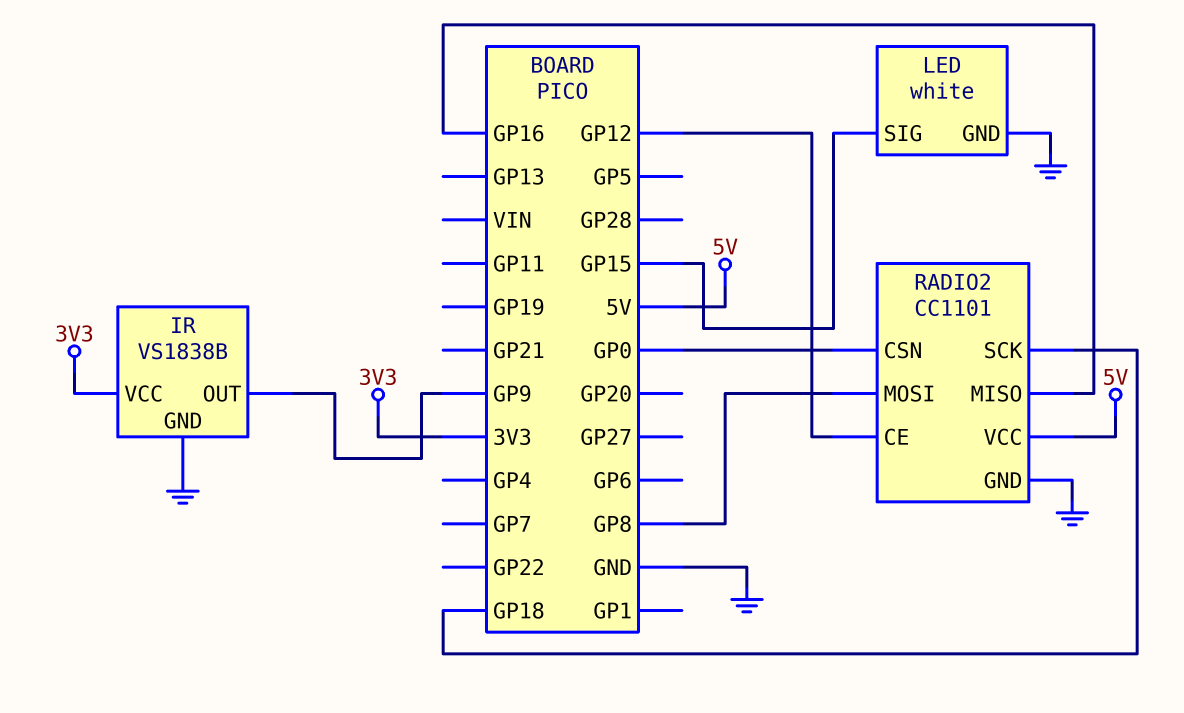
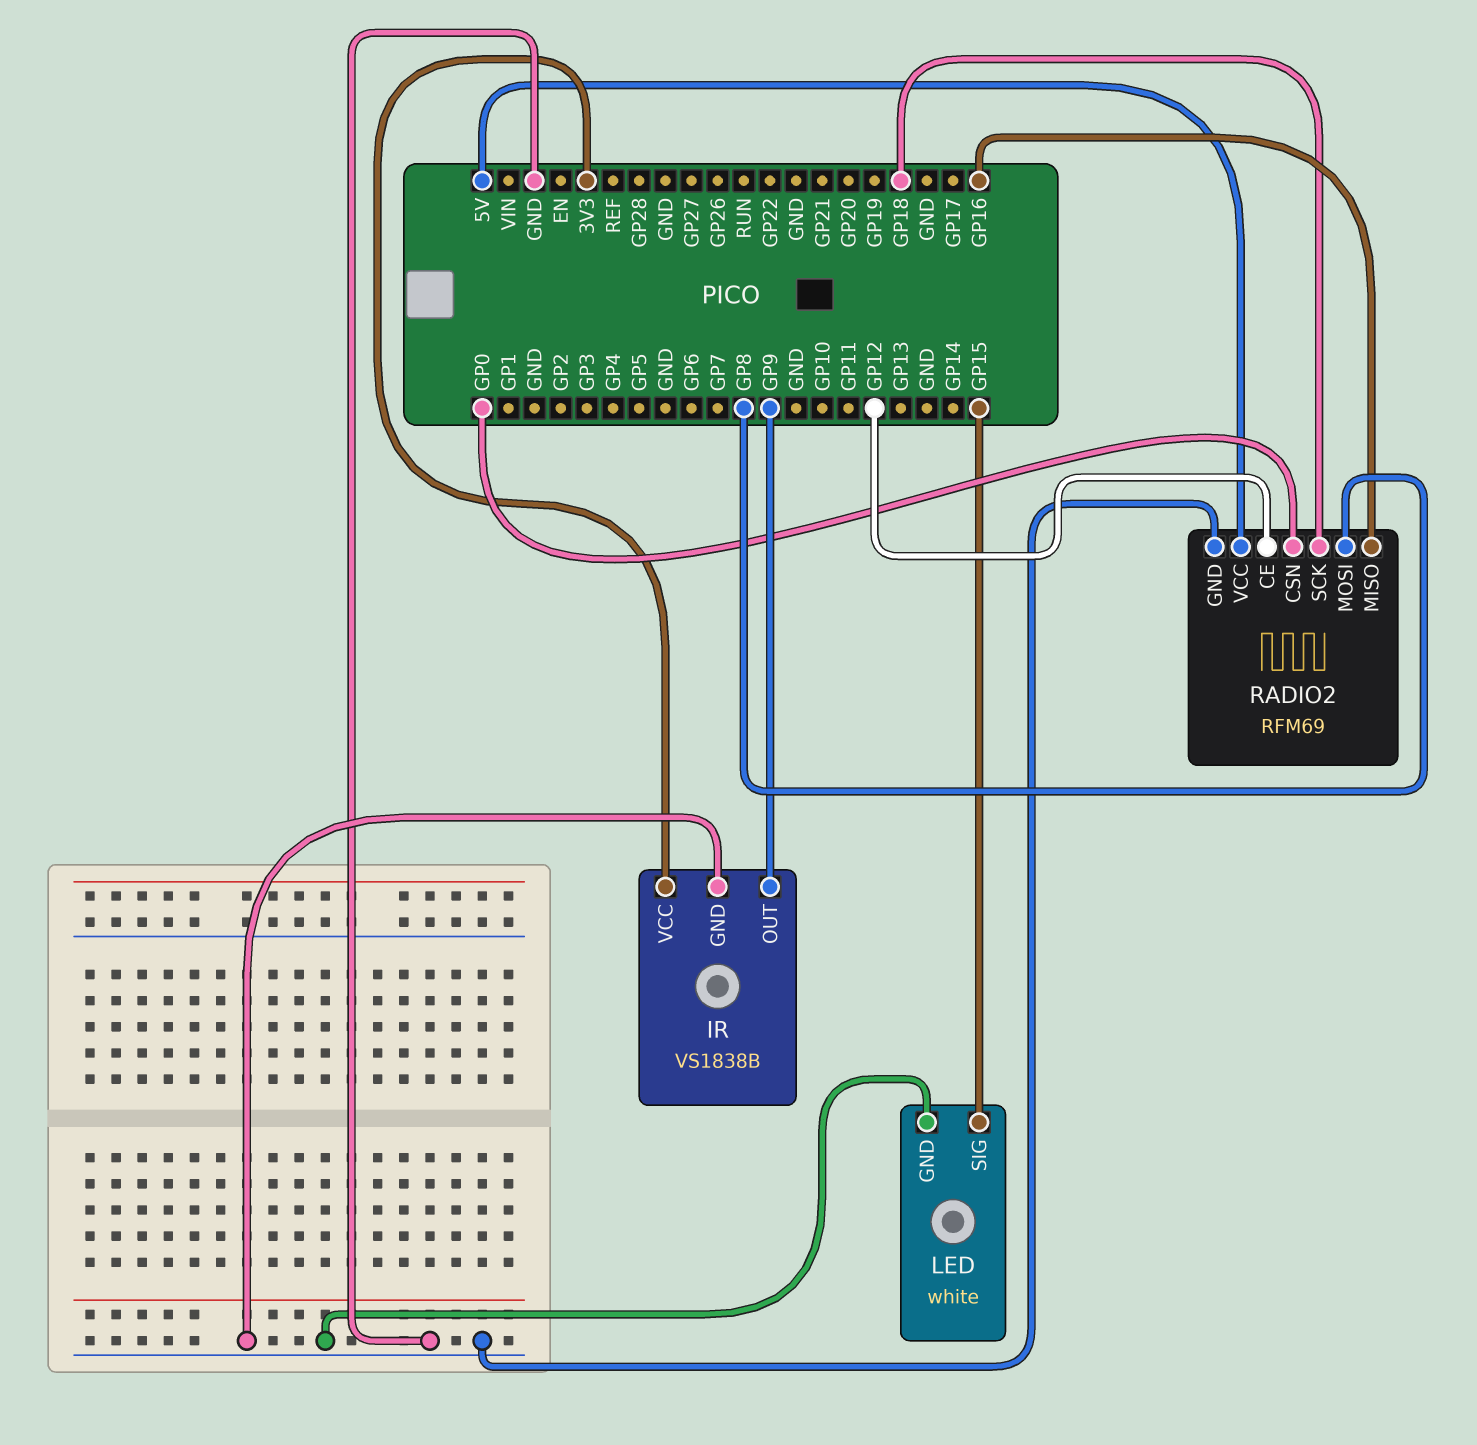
RADIO2: CC1101 -> RFM69

